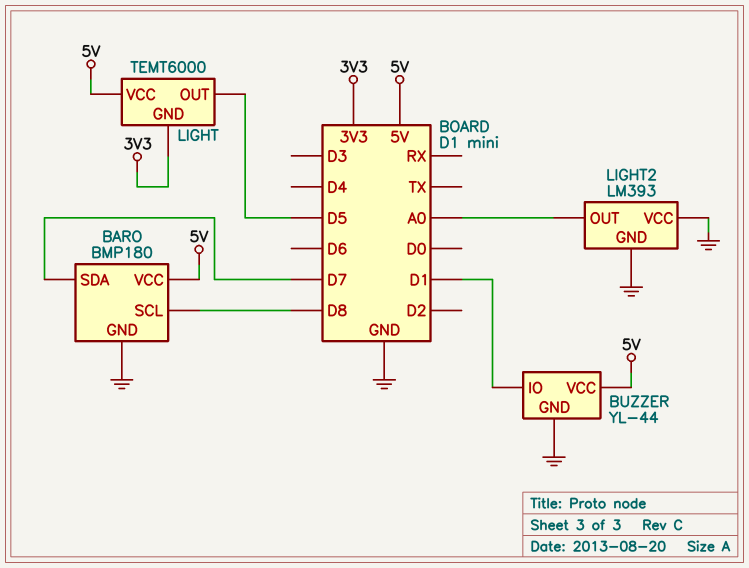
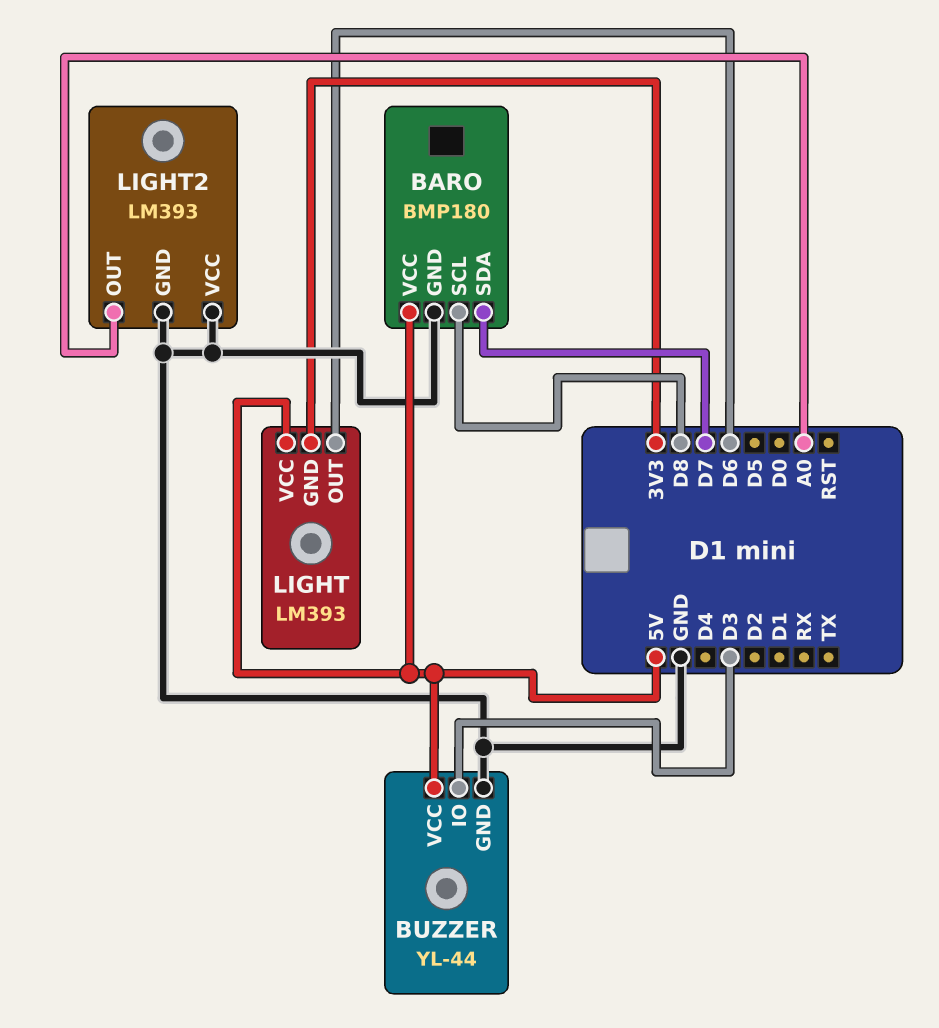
BUZZER pin IO: D1 -> D3
LIGHT: TEMT6000 -> LM393
LIGHT pin OUT: D5 -> D6

